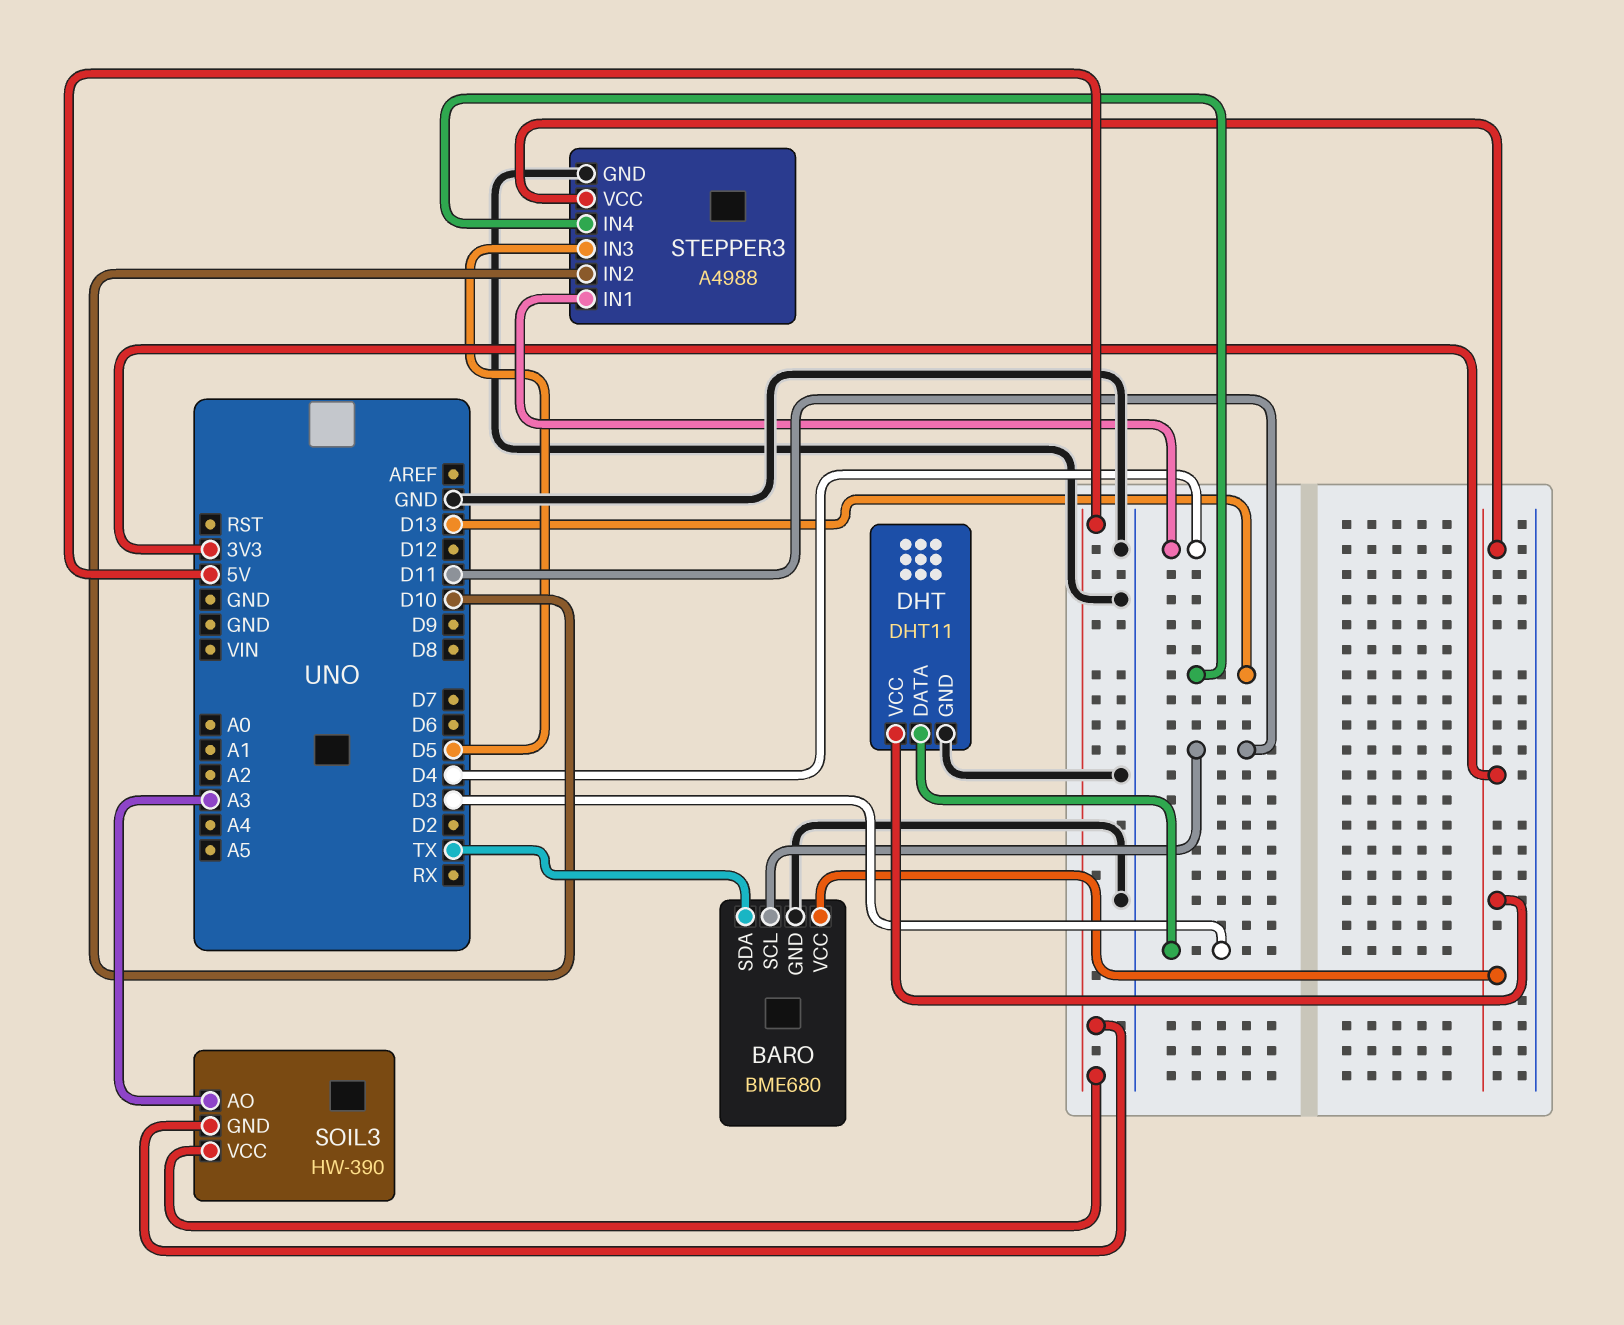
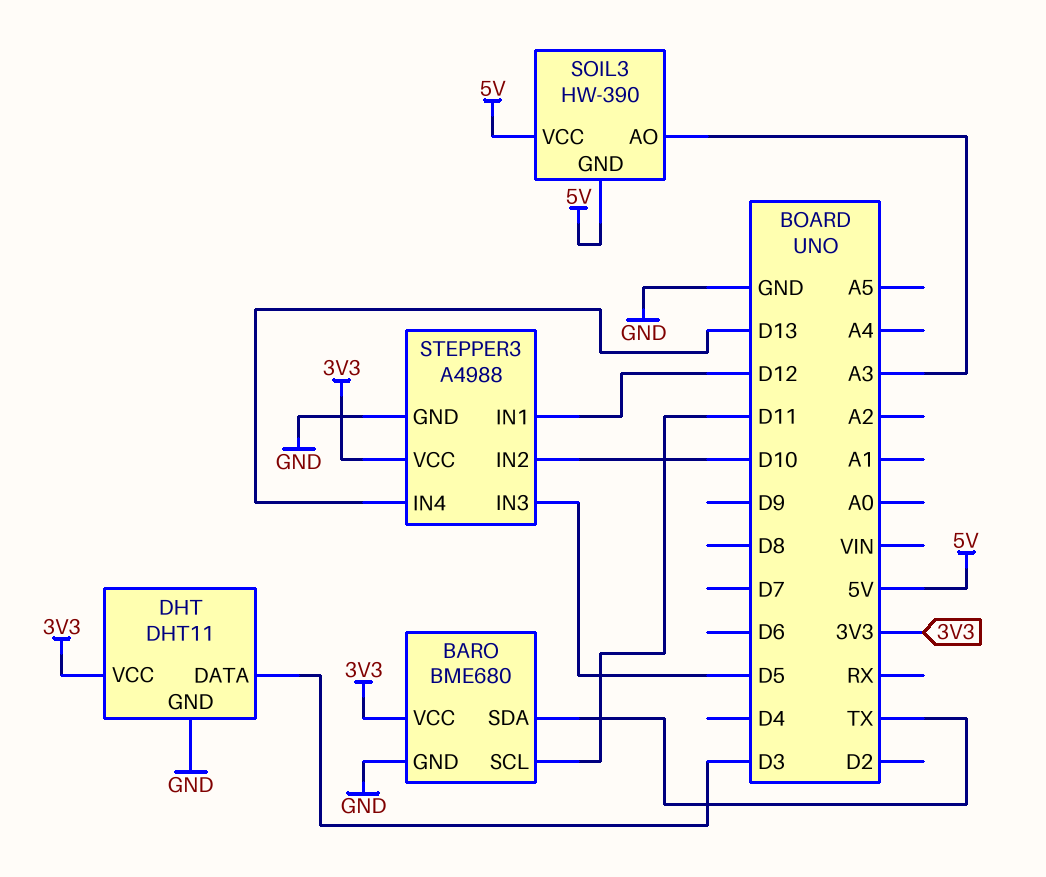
STEPPER3 pin IN1: D4 -> D12

